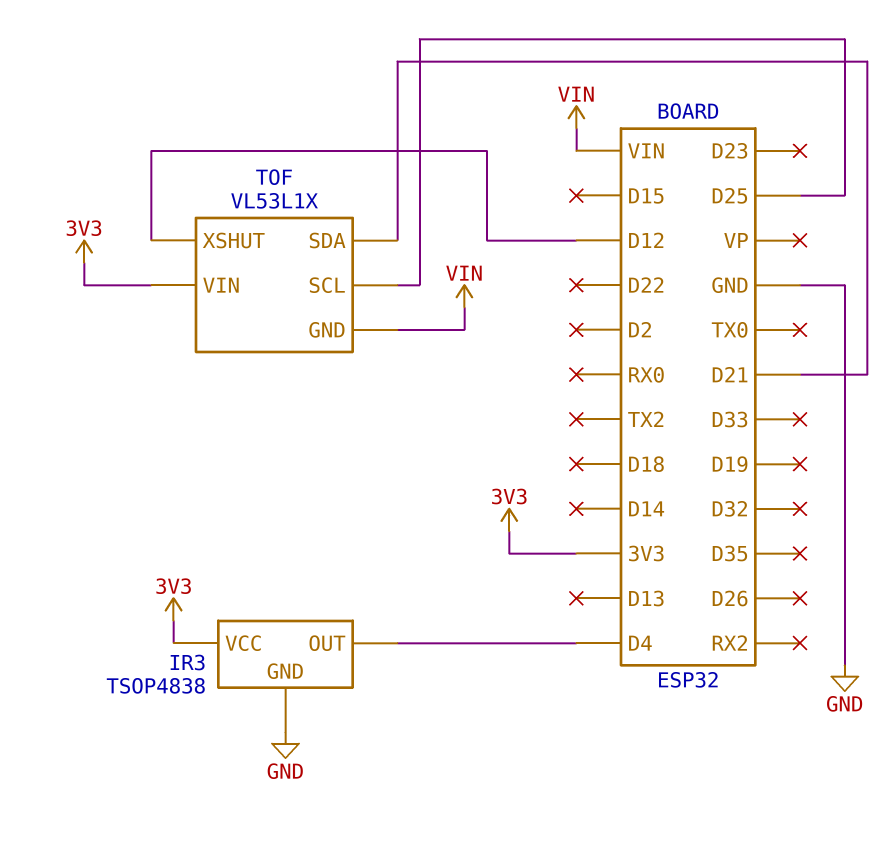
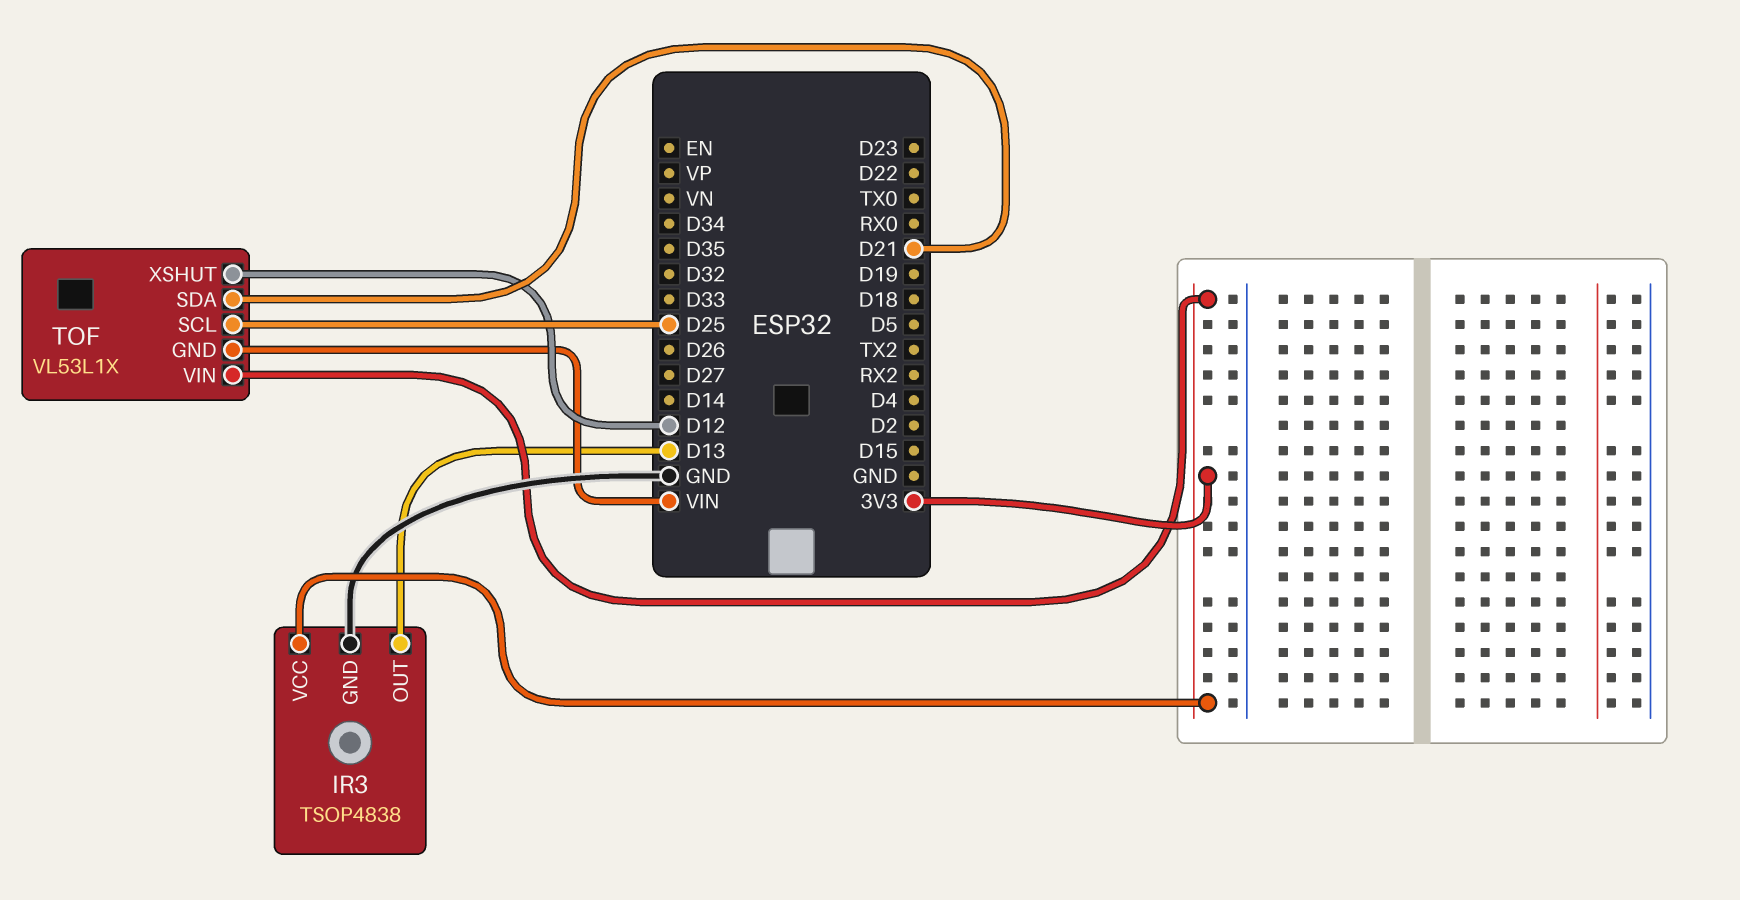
IR3 pin OUT: D4 -> D13

